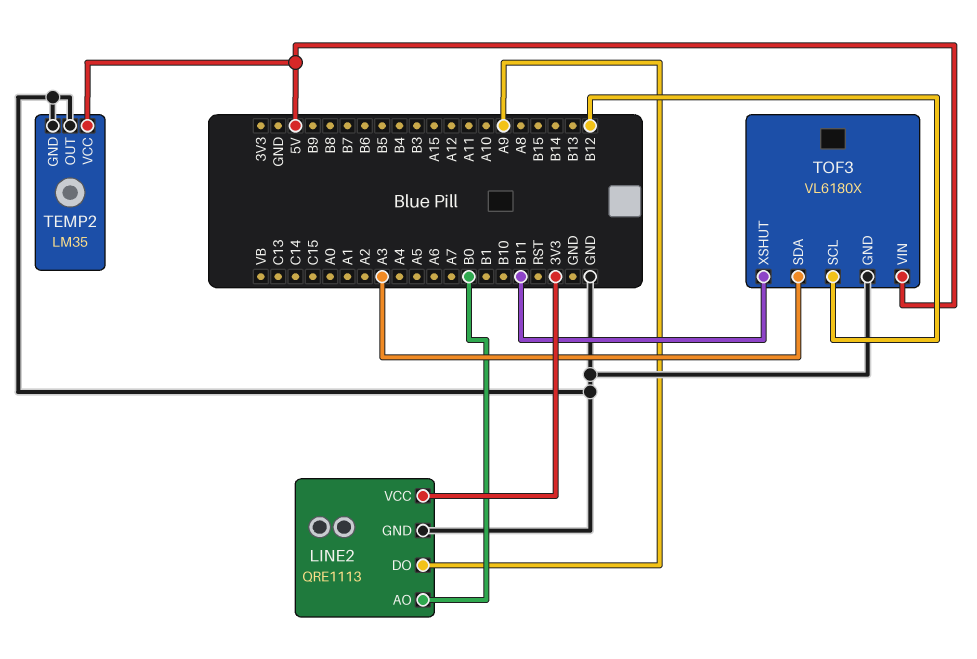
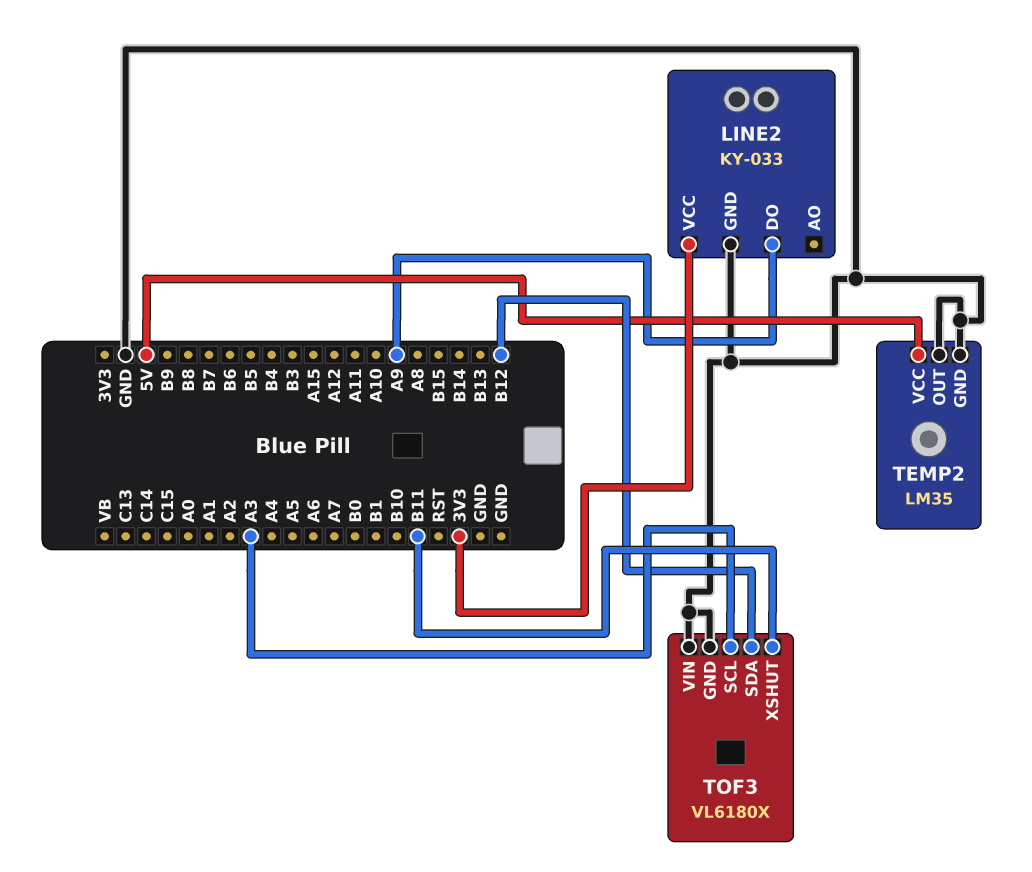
LINE2: QRE1113 -> KY-033
LINE2 pin AO: B0 -> none
TOF3 pin SCL: B12 -> A3
TOF3 pin SDA: A3 -> B12
TOF3 pin VIN: 5V -> GND

